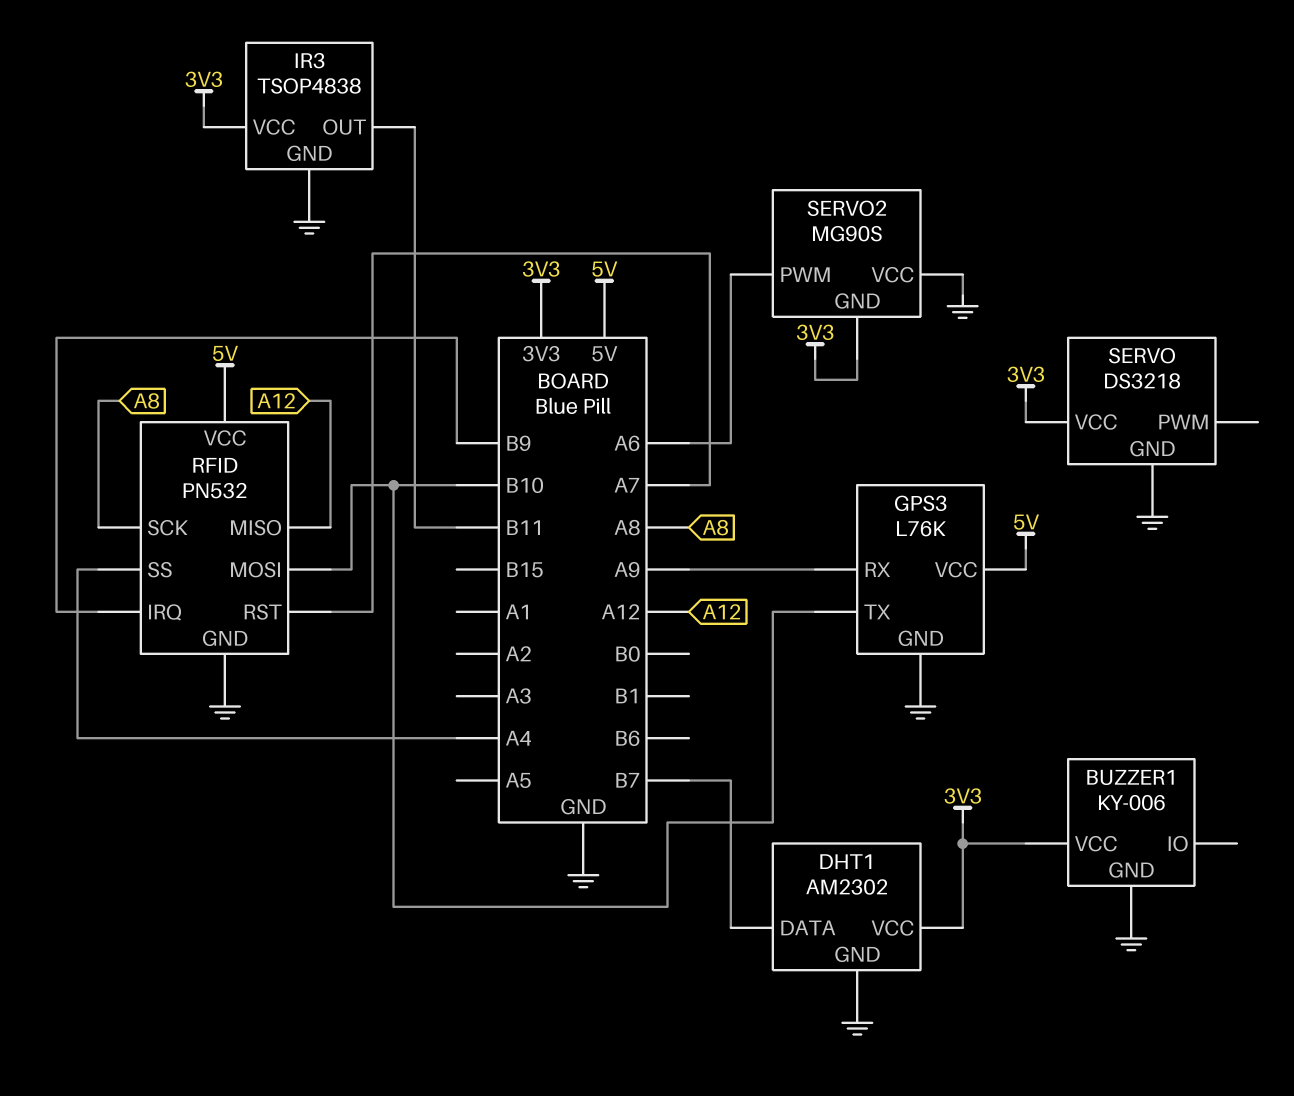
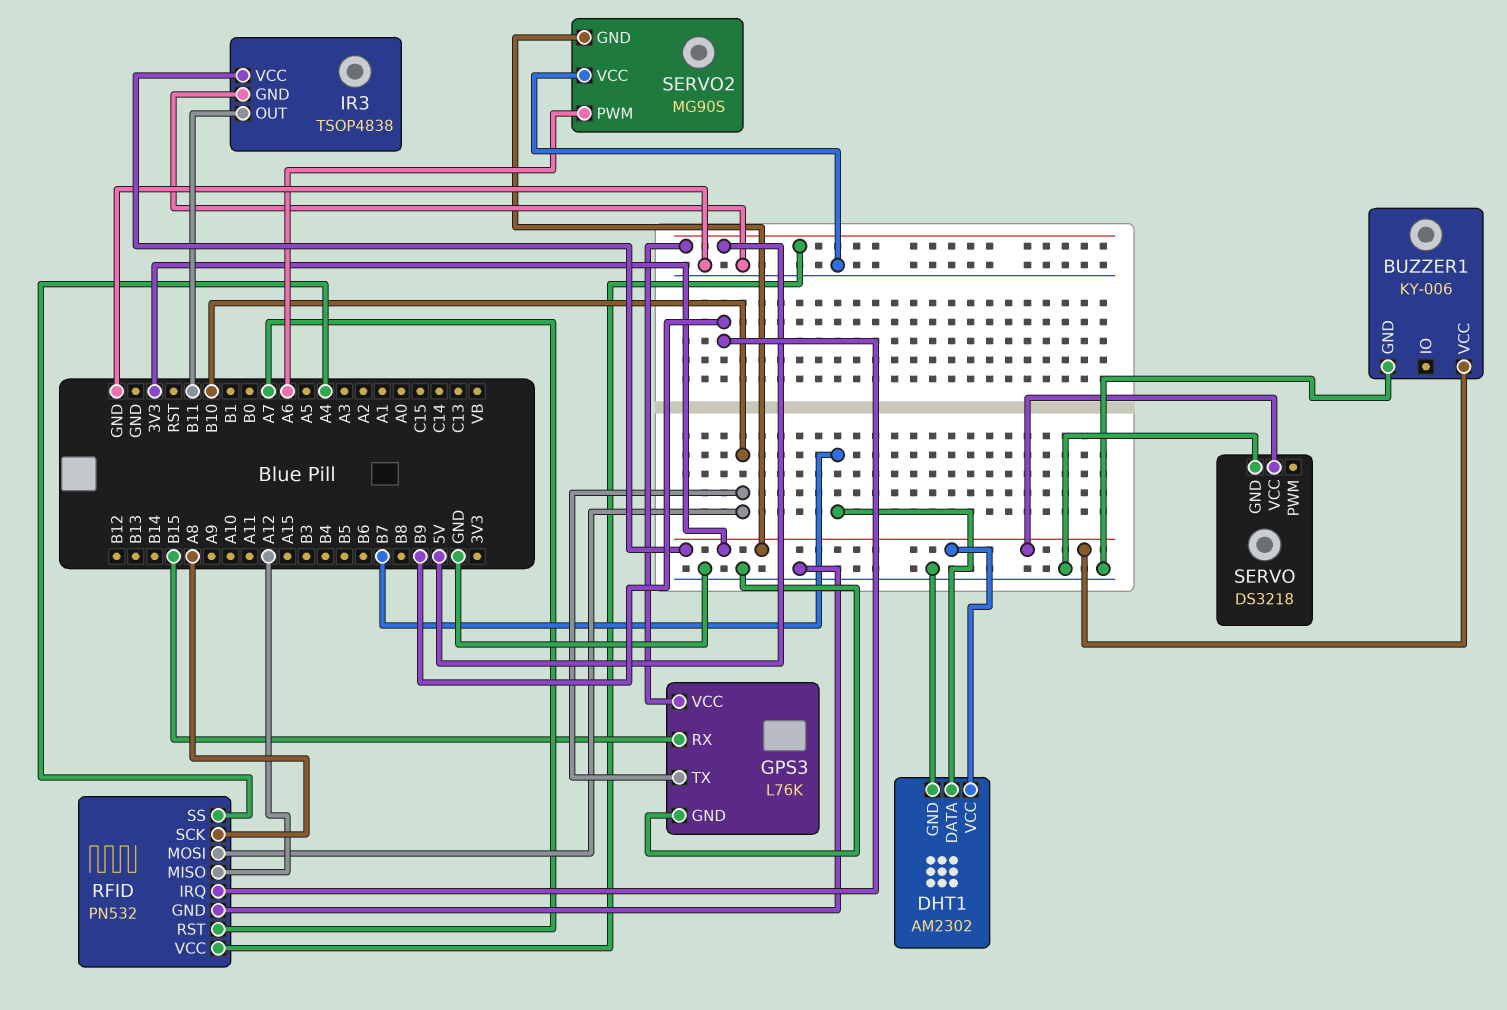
GPS3 pin RX: A9 -> B15

